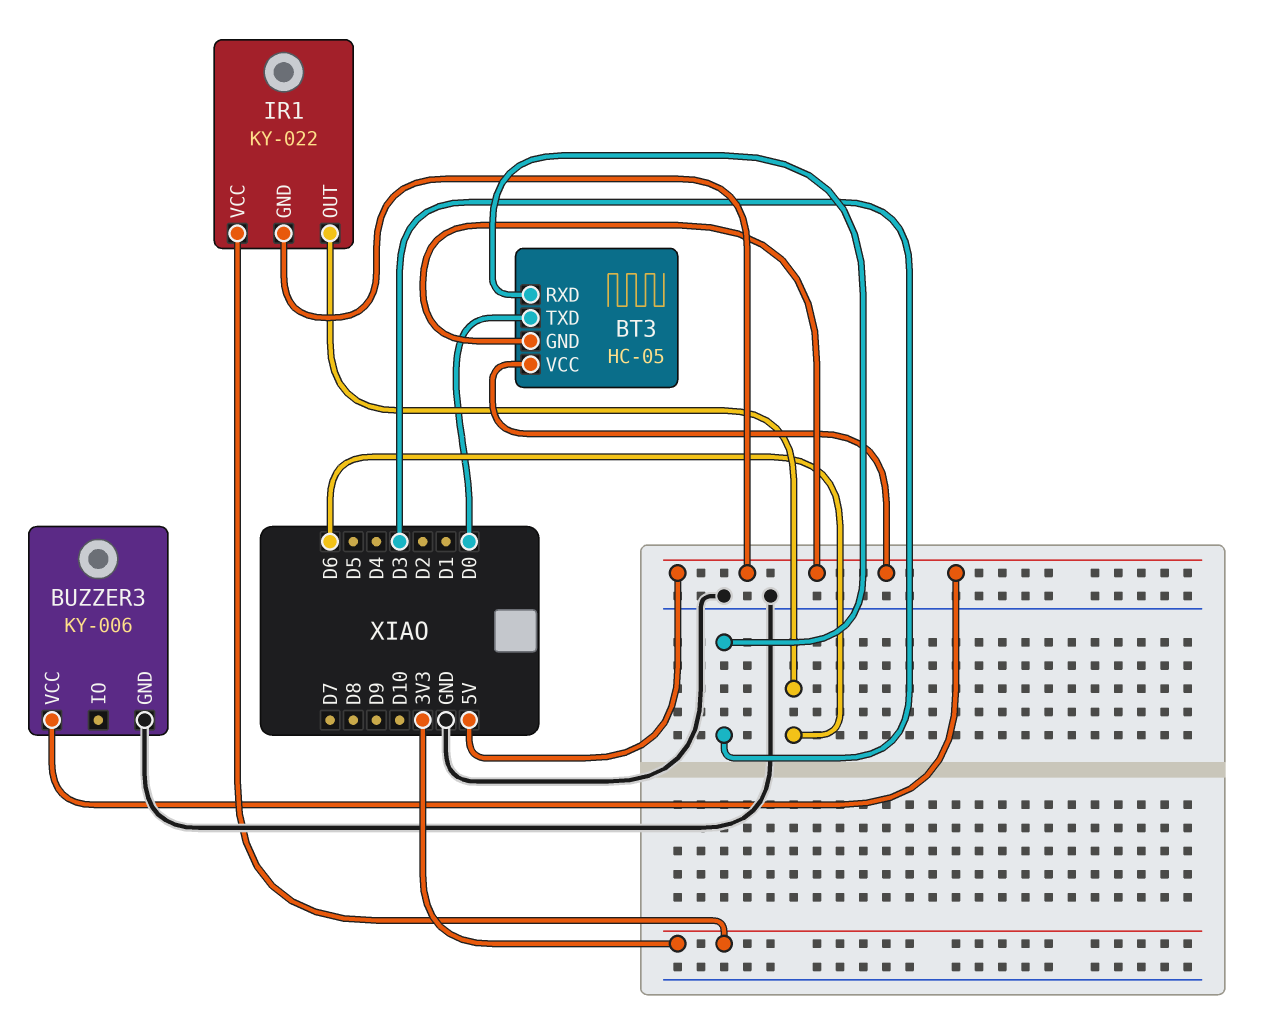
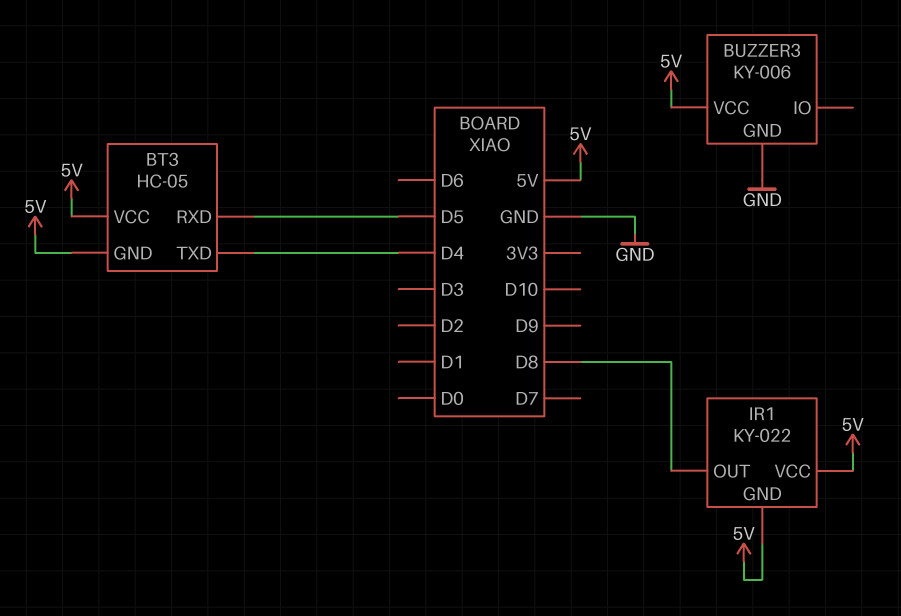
BT3 pin RXD: D3 -> D5
BT3 pin TXD: D0 -> D4
IR1 pin OUT: D6 -> D8
IR1 pin VCC: 3V3 -> 5V

